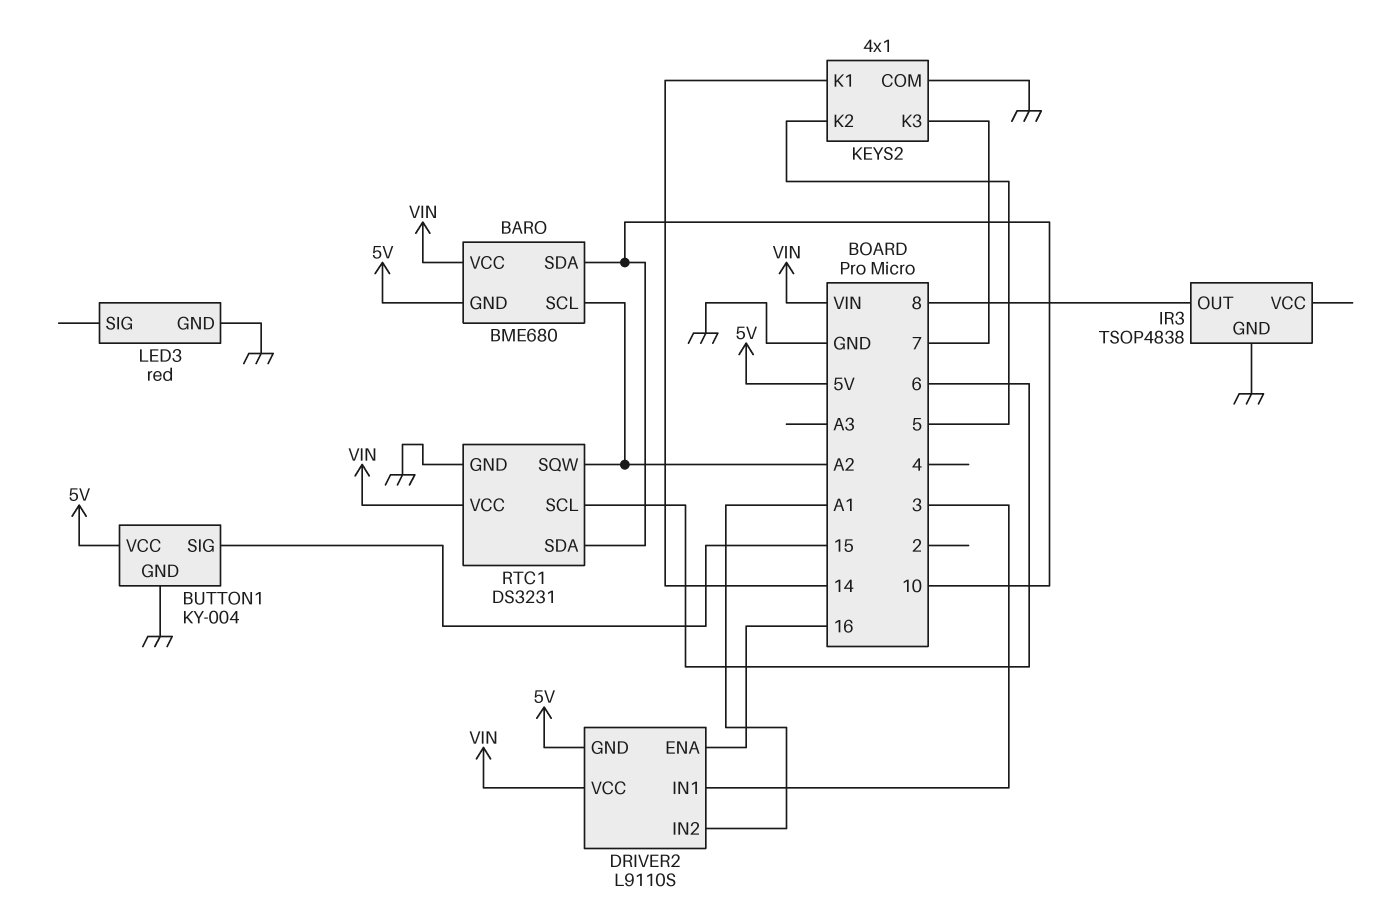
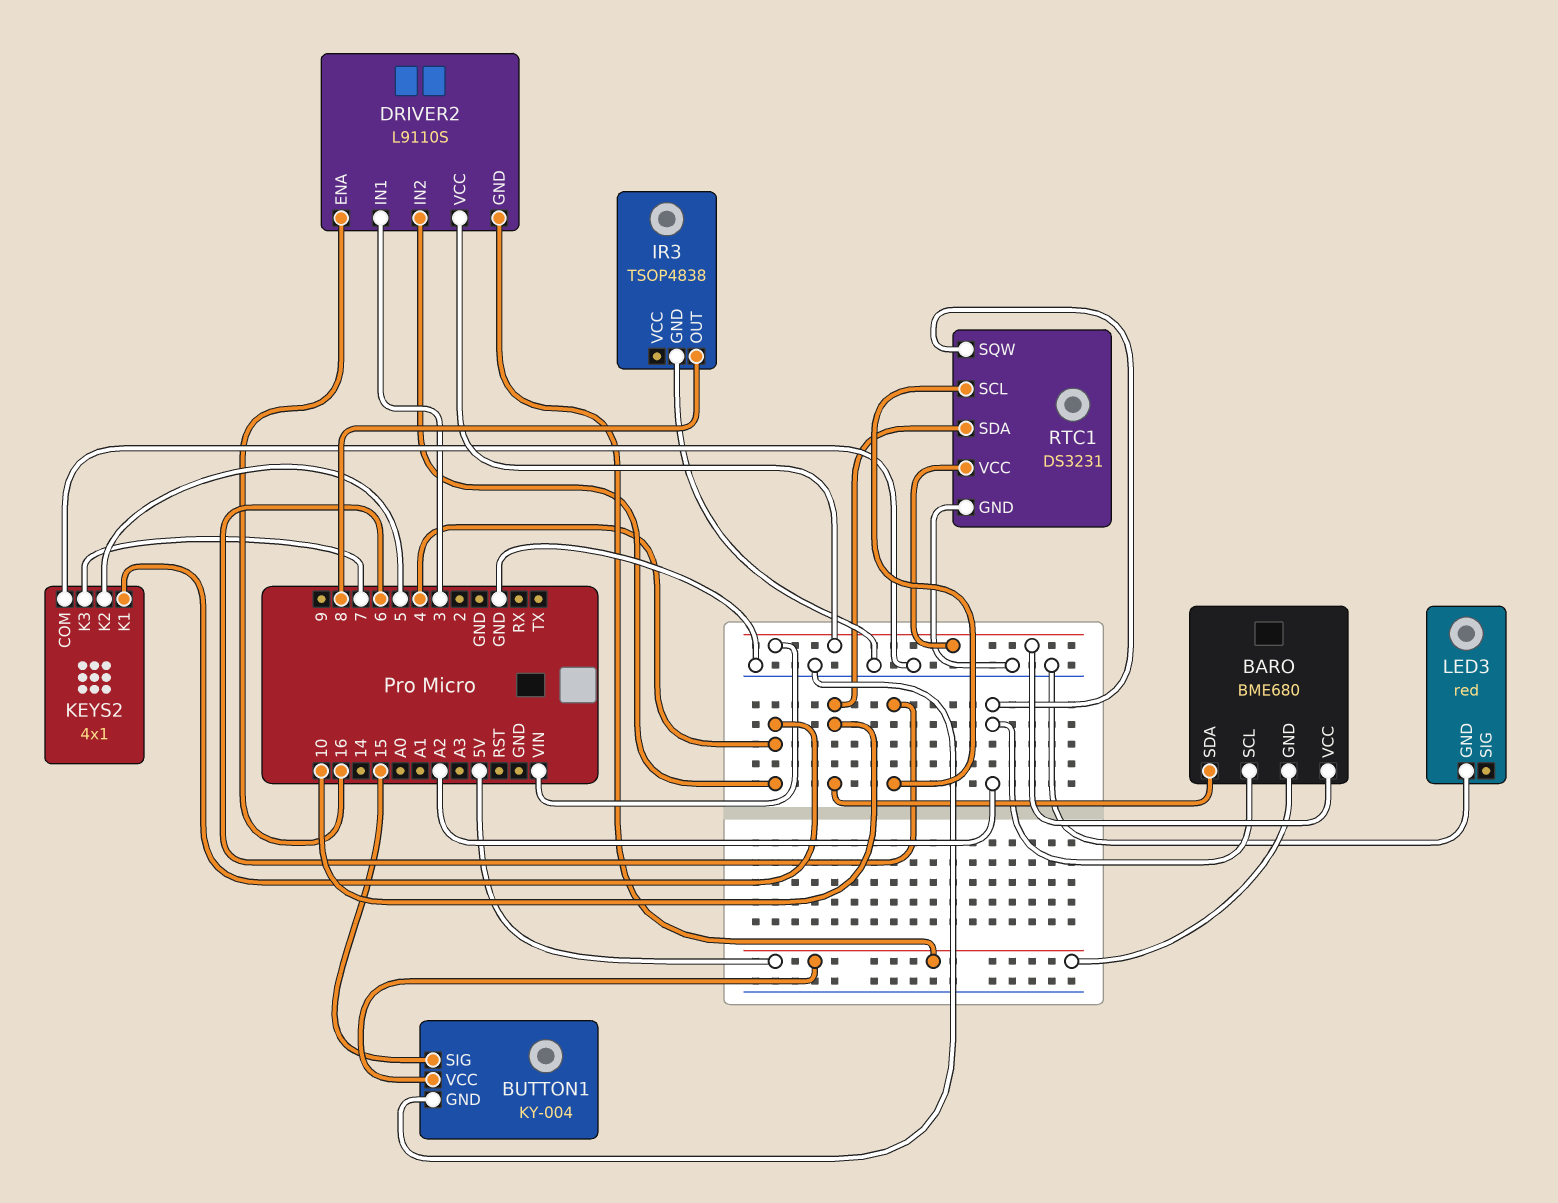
DRIVER2 pin IN2: A1 -> 4
KEYS2 pin K1: 14 -> 4

